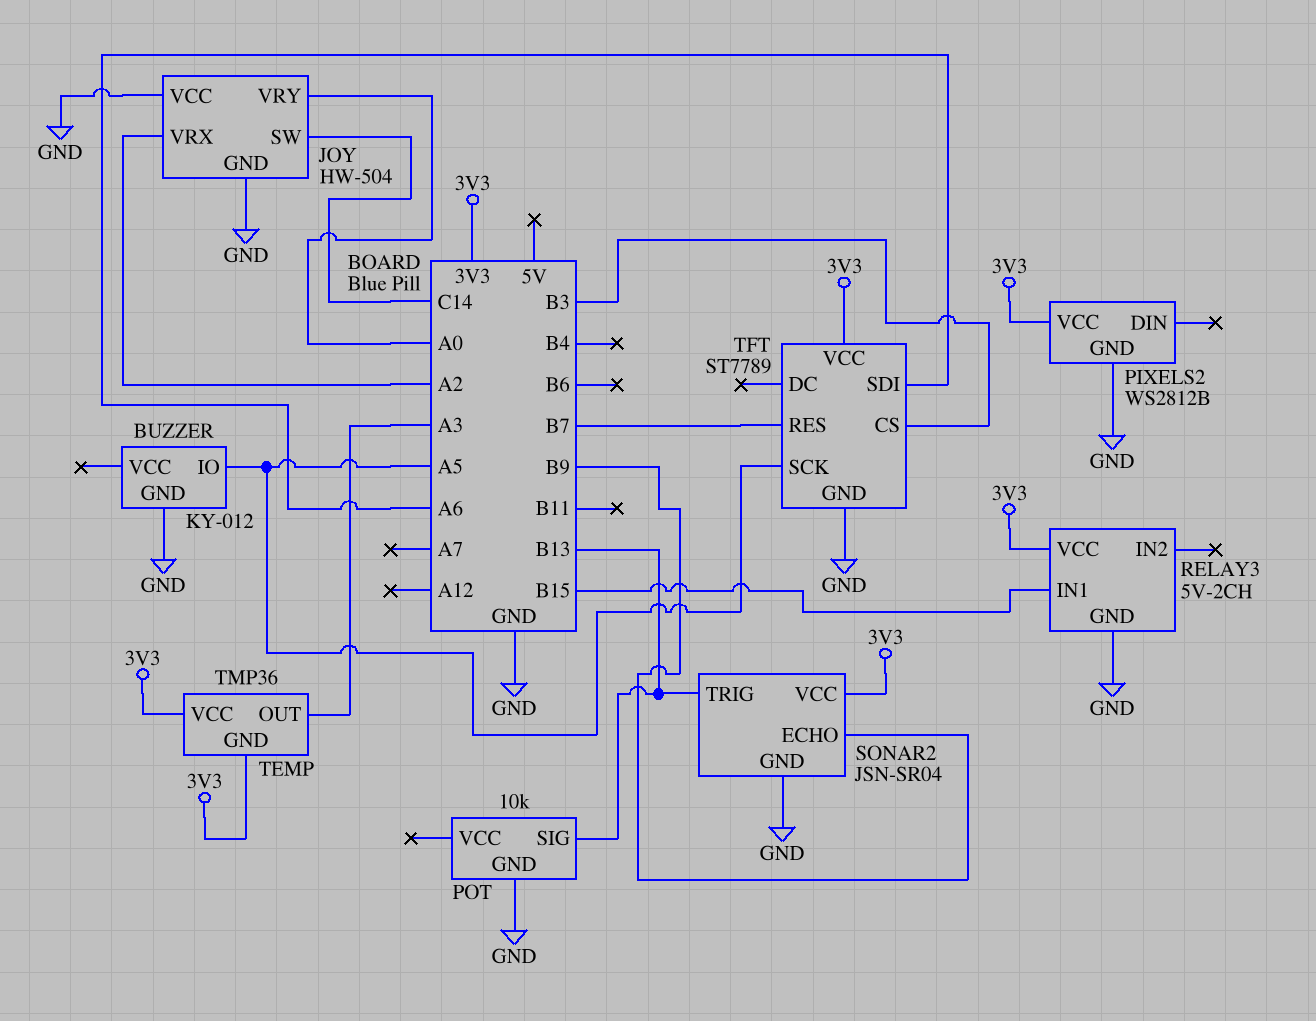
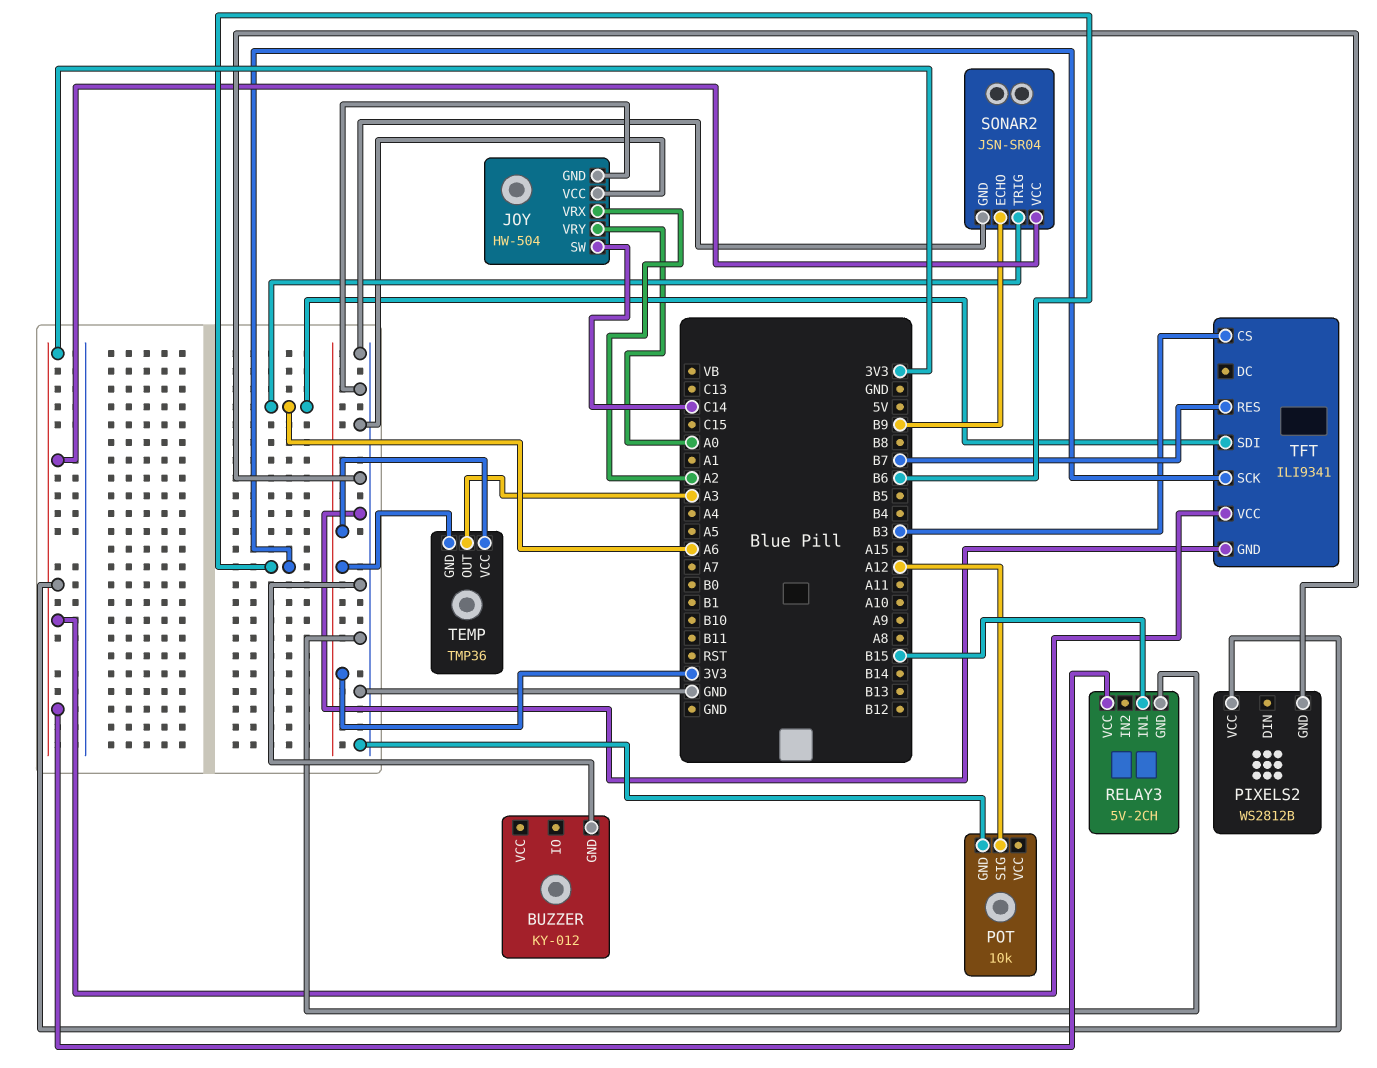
BUZZER pin IO: A5 -> none
POT pin SIG: B13 -> A12
SONAR2 pin TRIG: B13 -> A6
TFT: ST7789 -> ILI9341
TFT pin SCK: A5 -> B6

